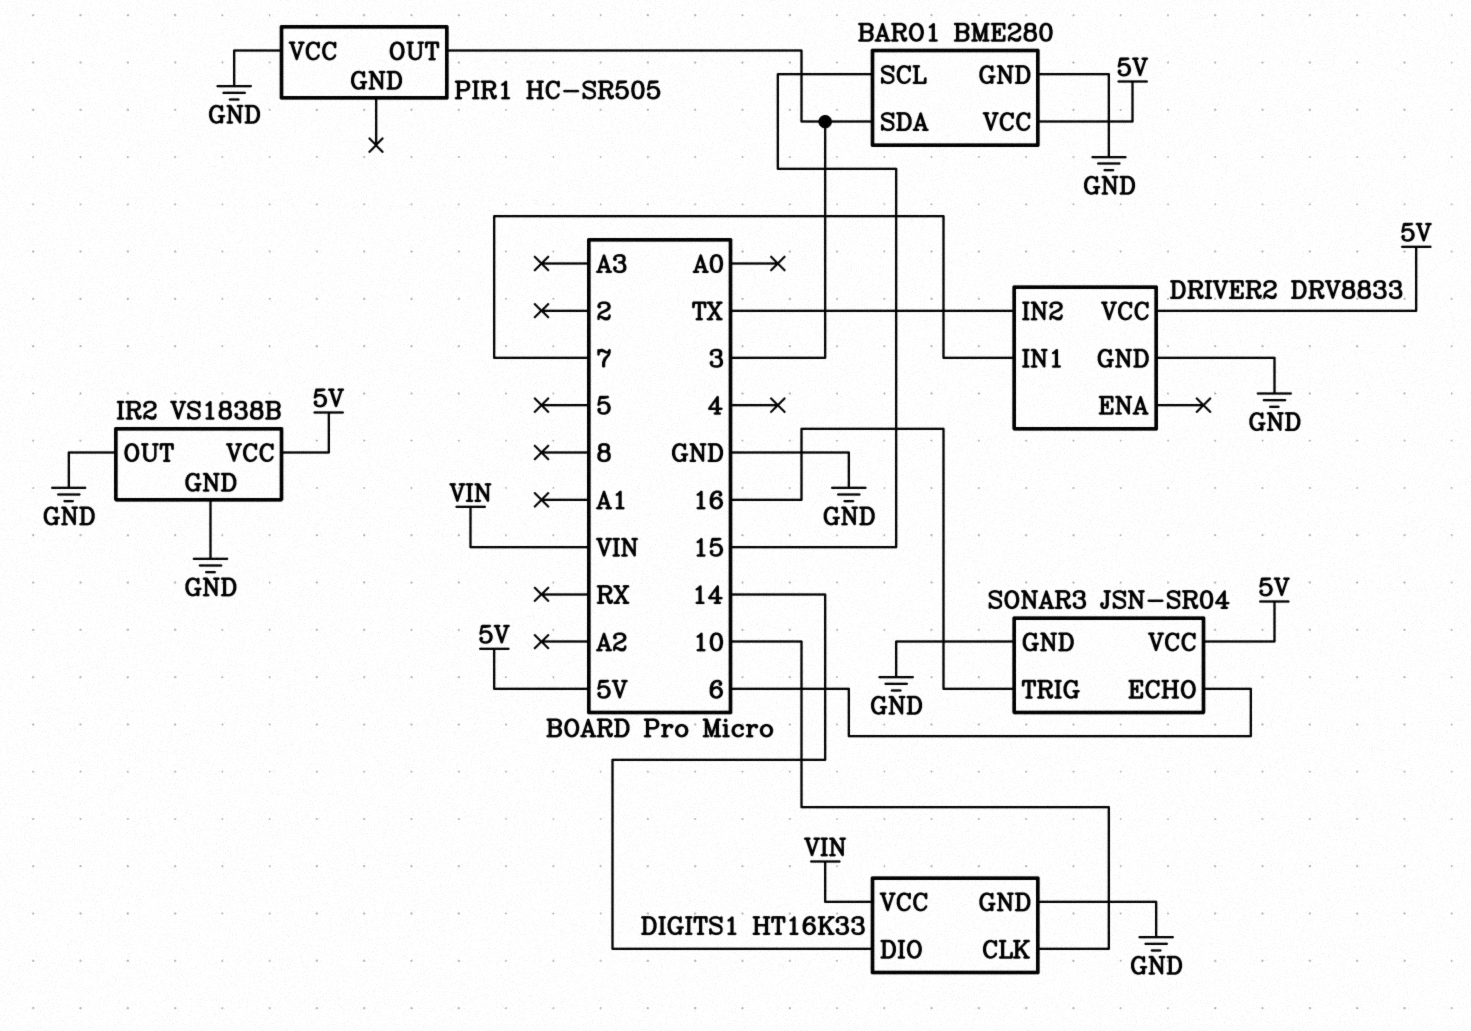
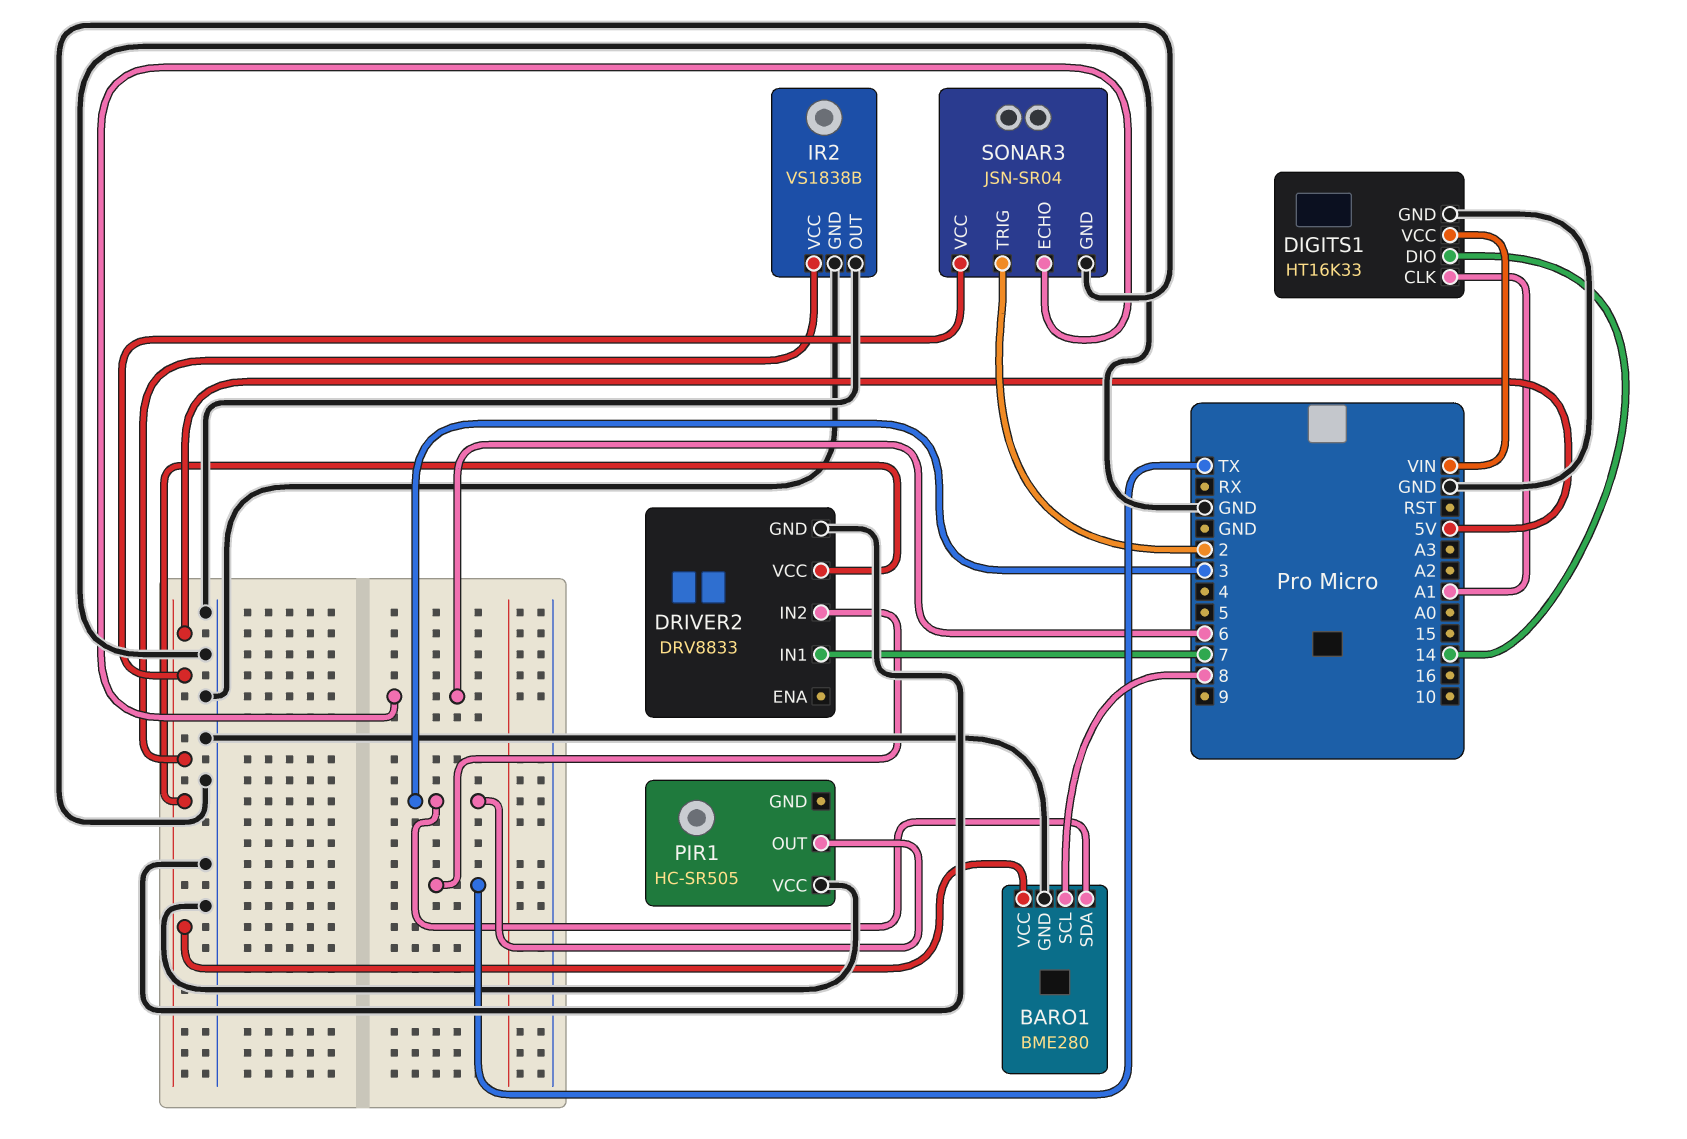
BARO1 pin SCL: 15 -> 8
DIGITS1 pin CLK: 10 -> A1
SONAR3 pin TRIG: 16 -> 2

